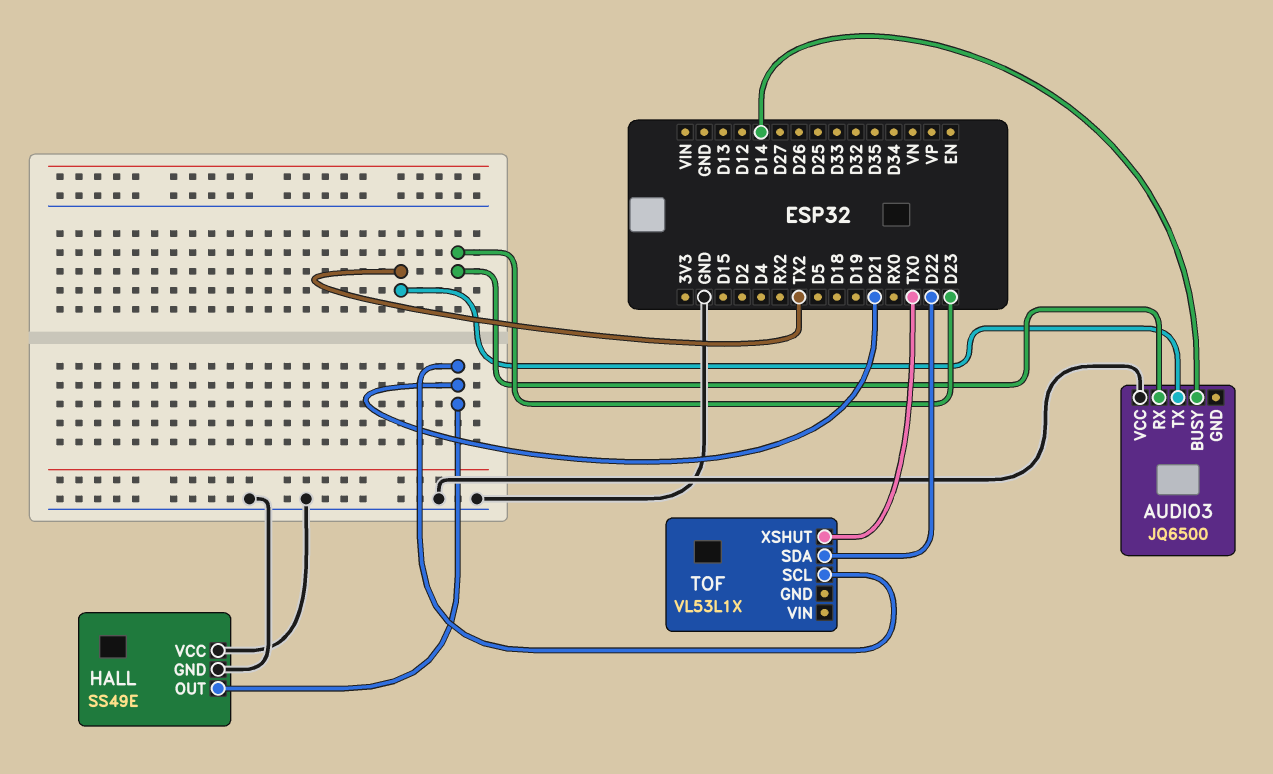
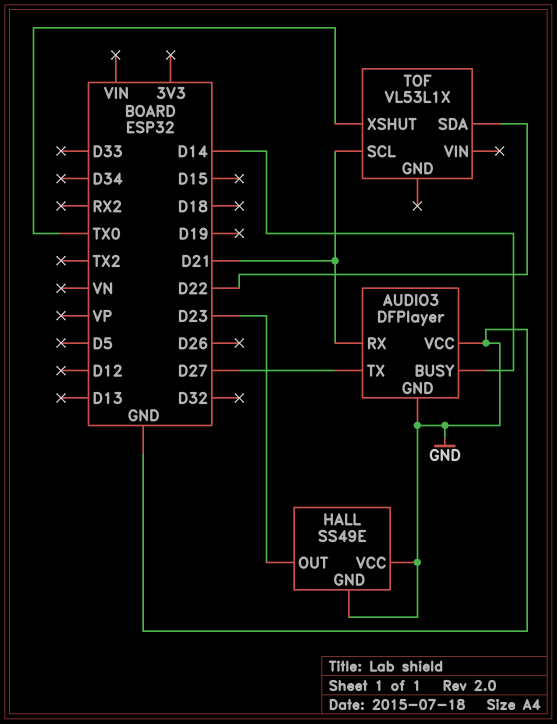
AUDIO3: JQ6500 -> DFPlayer
AUDIO3 pin GND: none -> GND
AUDIO3 pin RX: D23 -> D21
AUDIO3 pin TX: TX2 -> D27
HALL pin OUT: D21 -> D23

